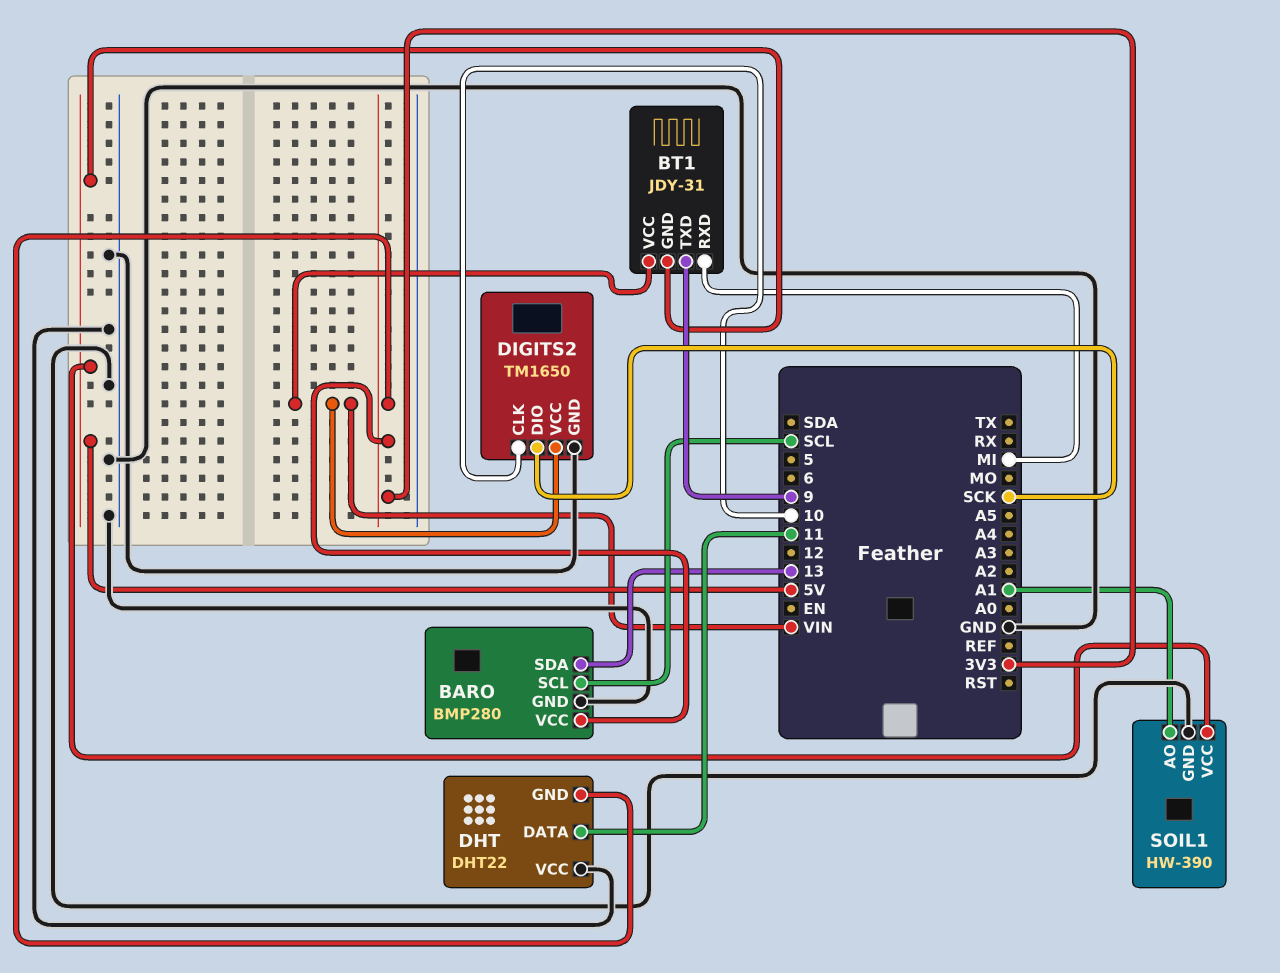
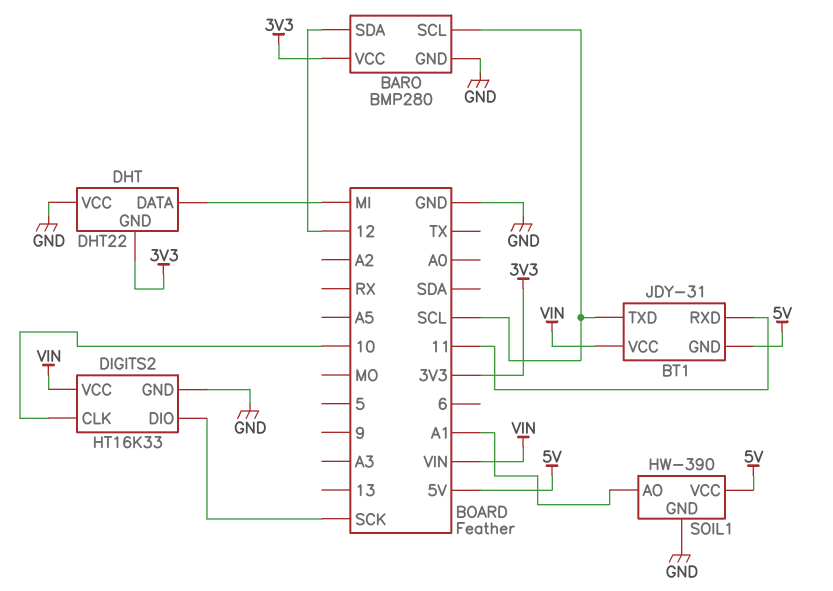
BARO pin SDA: 13 -> 12
BT1 pin RXD: MI -> 11
BT1 pin TXD: 9 -> SCL
DHT pin DATA: 11 -> MI
DIGITS2: TM1650 -> HT16K33

